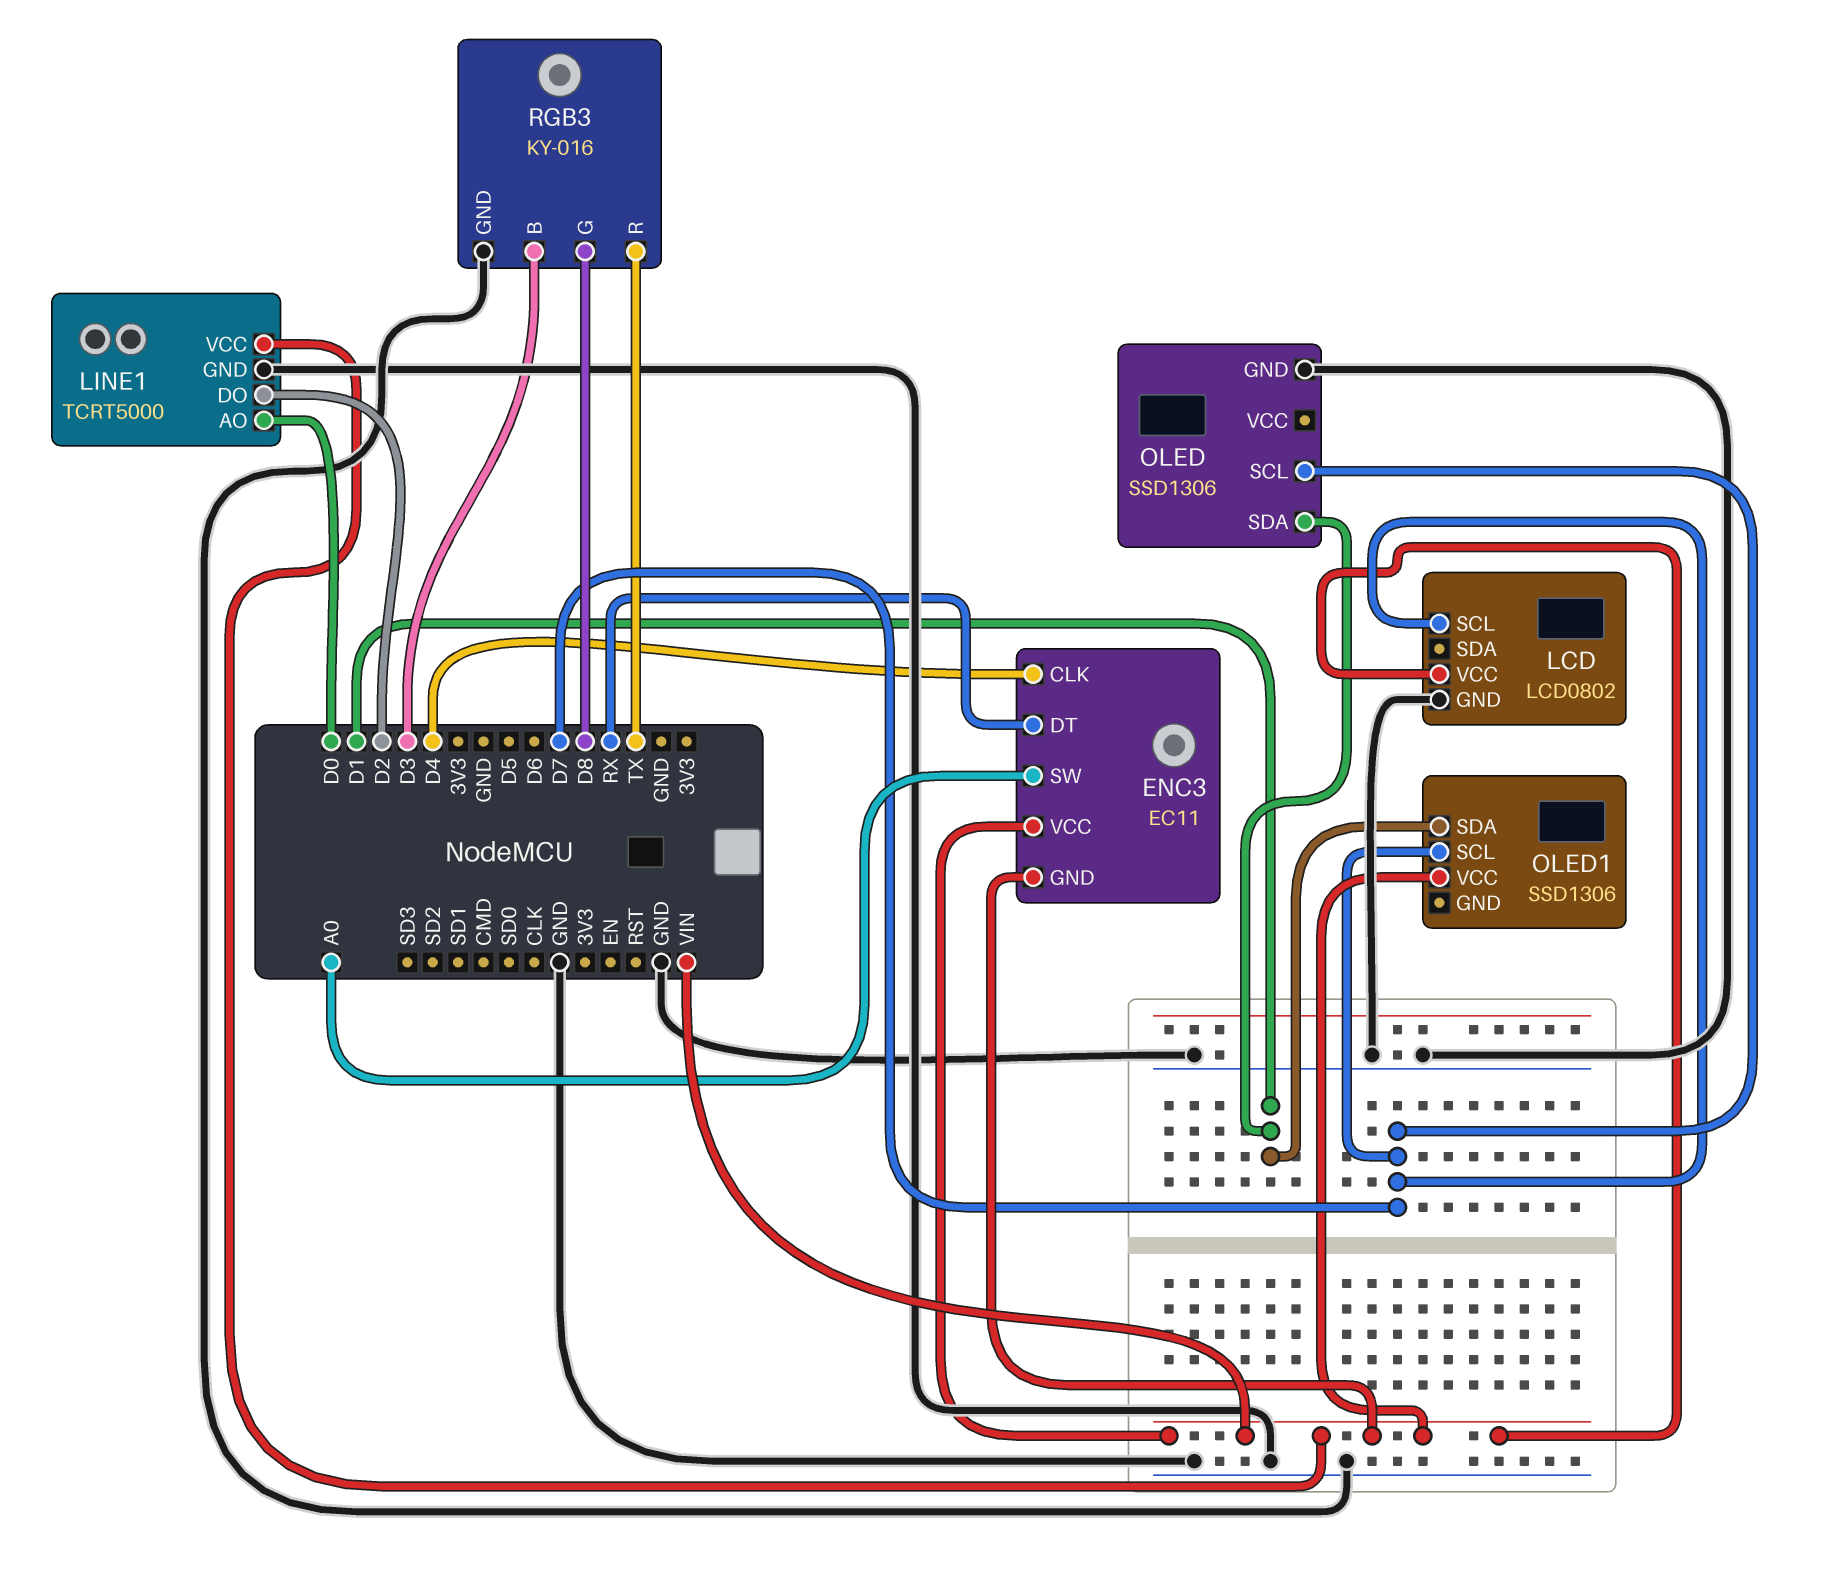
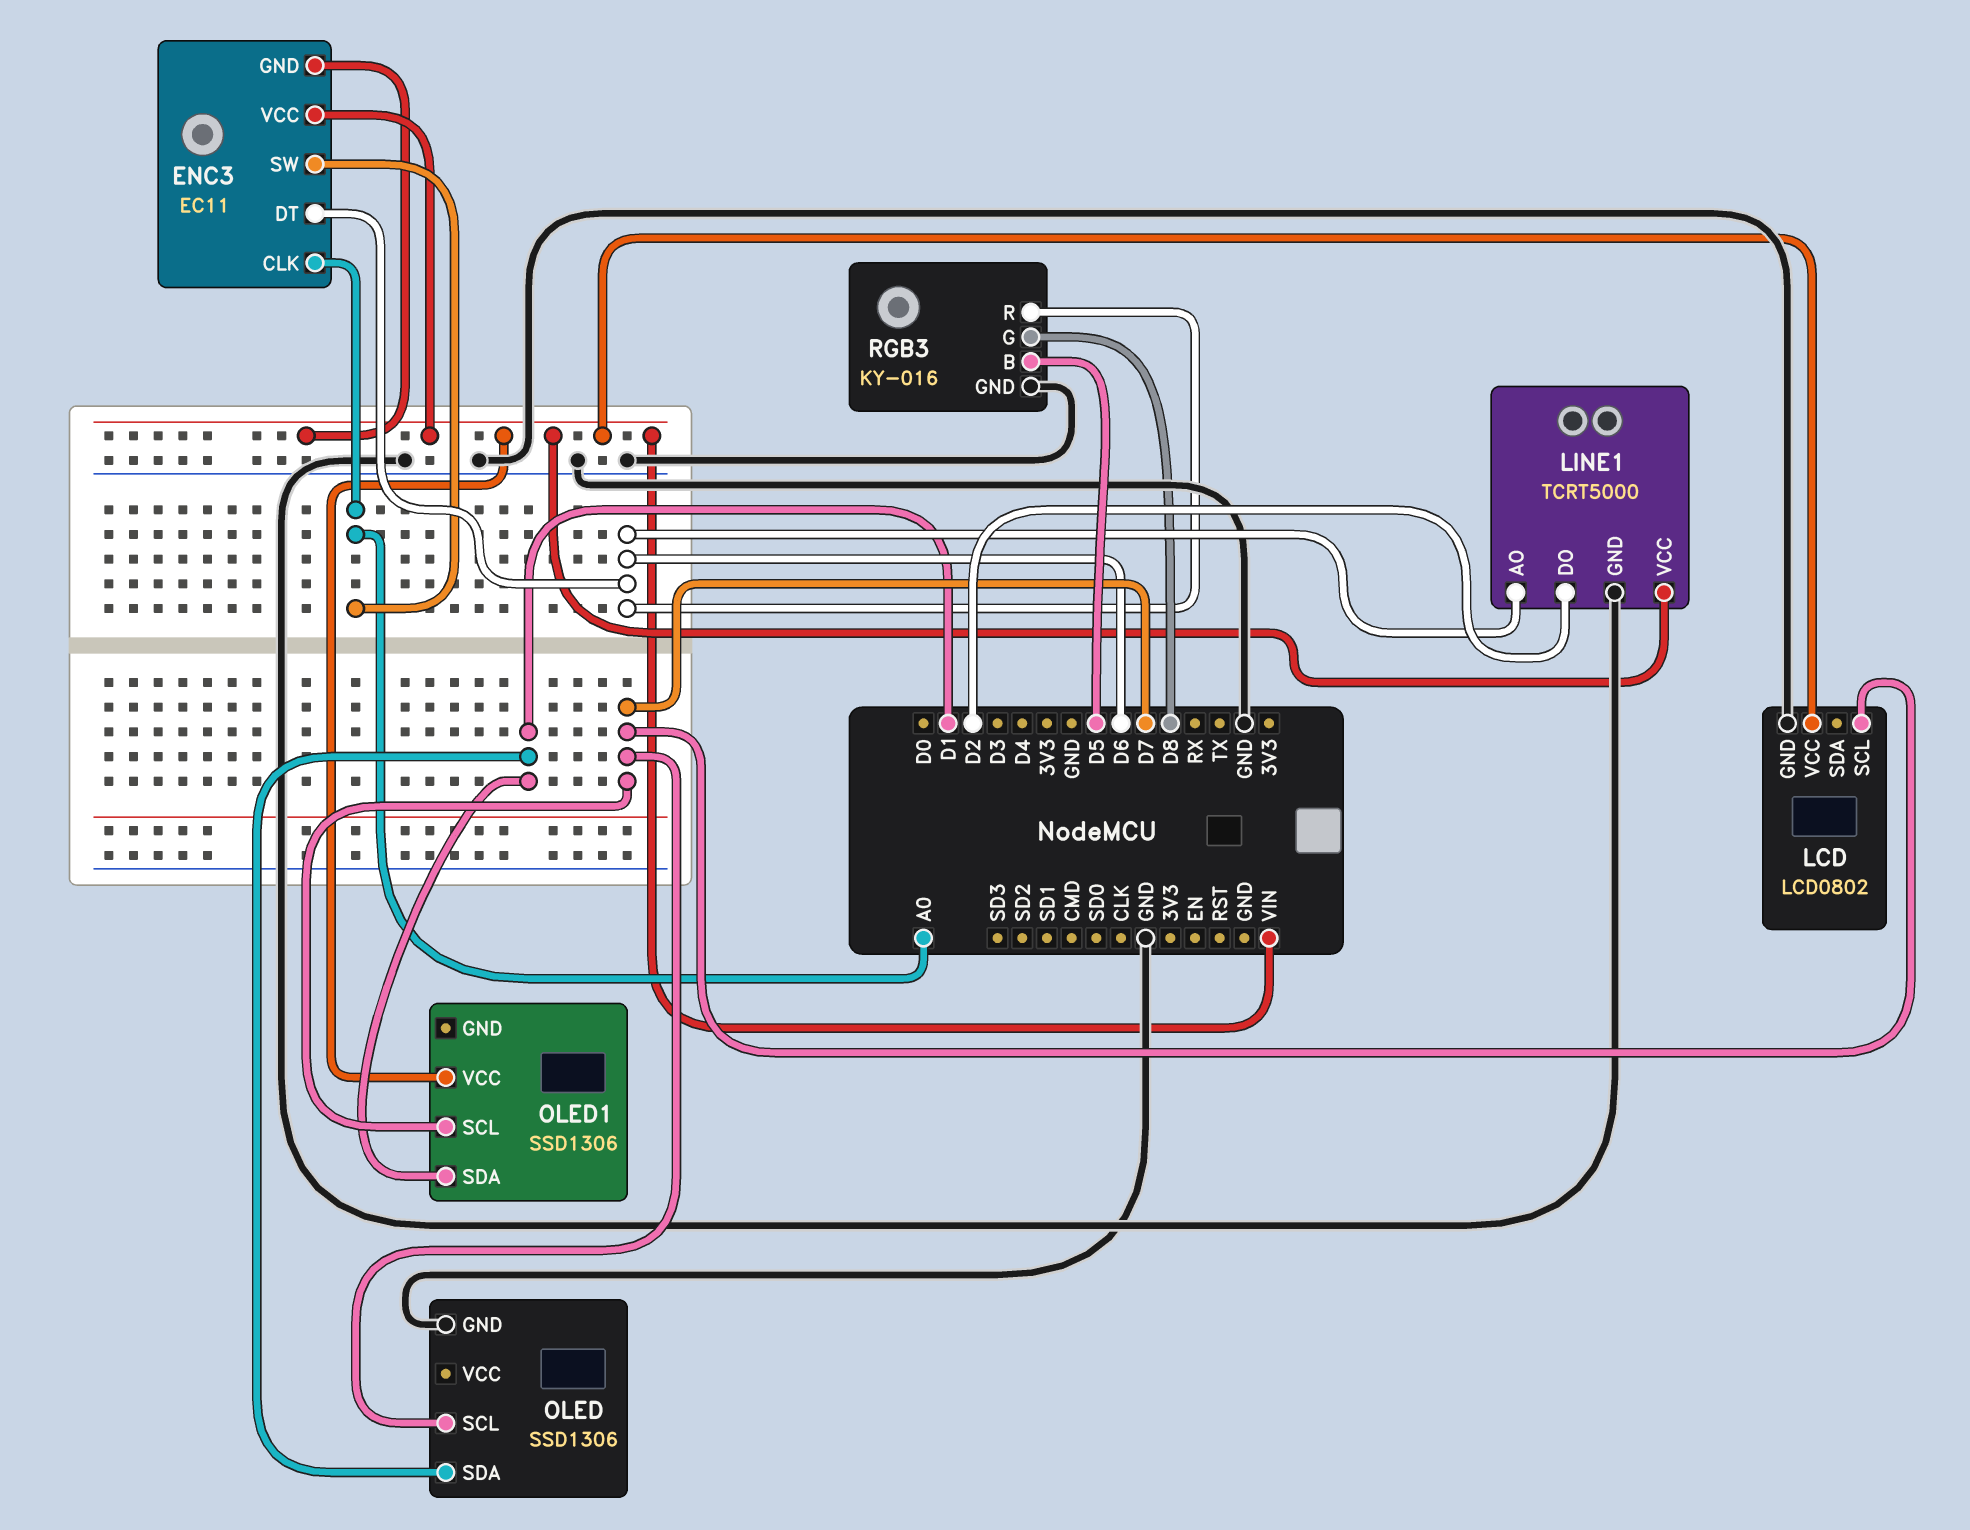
ENC3 pin CLK: D4 -> A0
ENC3 pin DT: RX -> D6
LINE1 pin AO: D0 -> D6
RGB3 pin B: D3 -> D5
RGB3 pin R: TX -> D6

